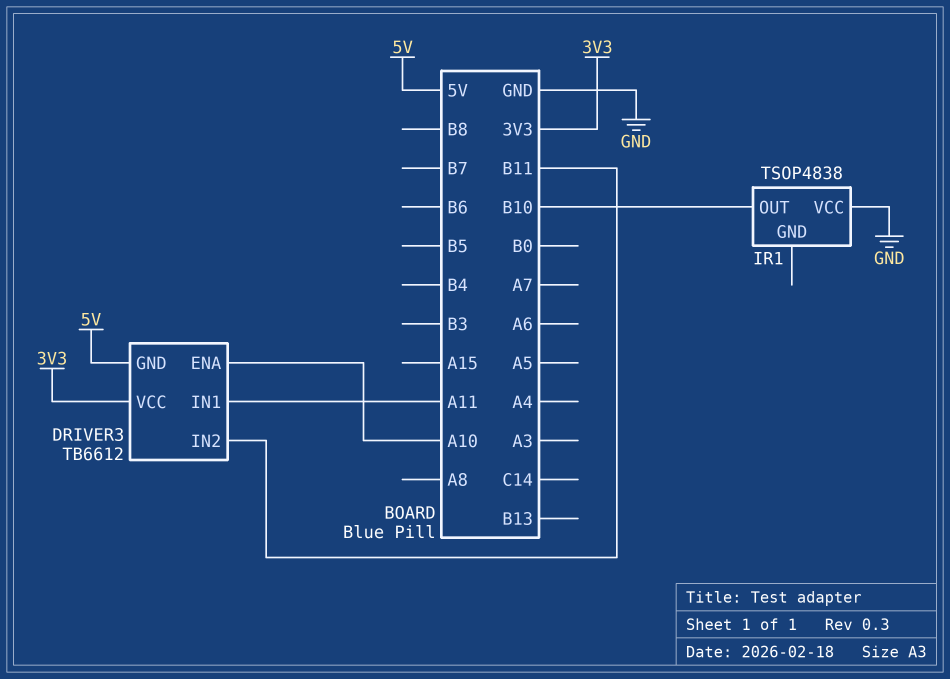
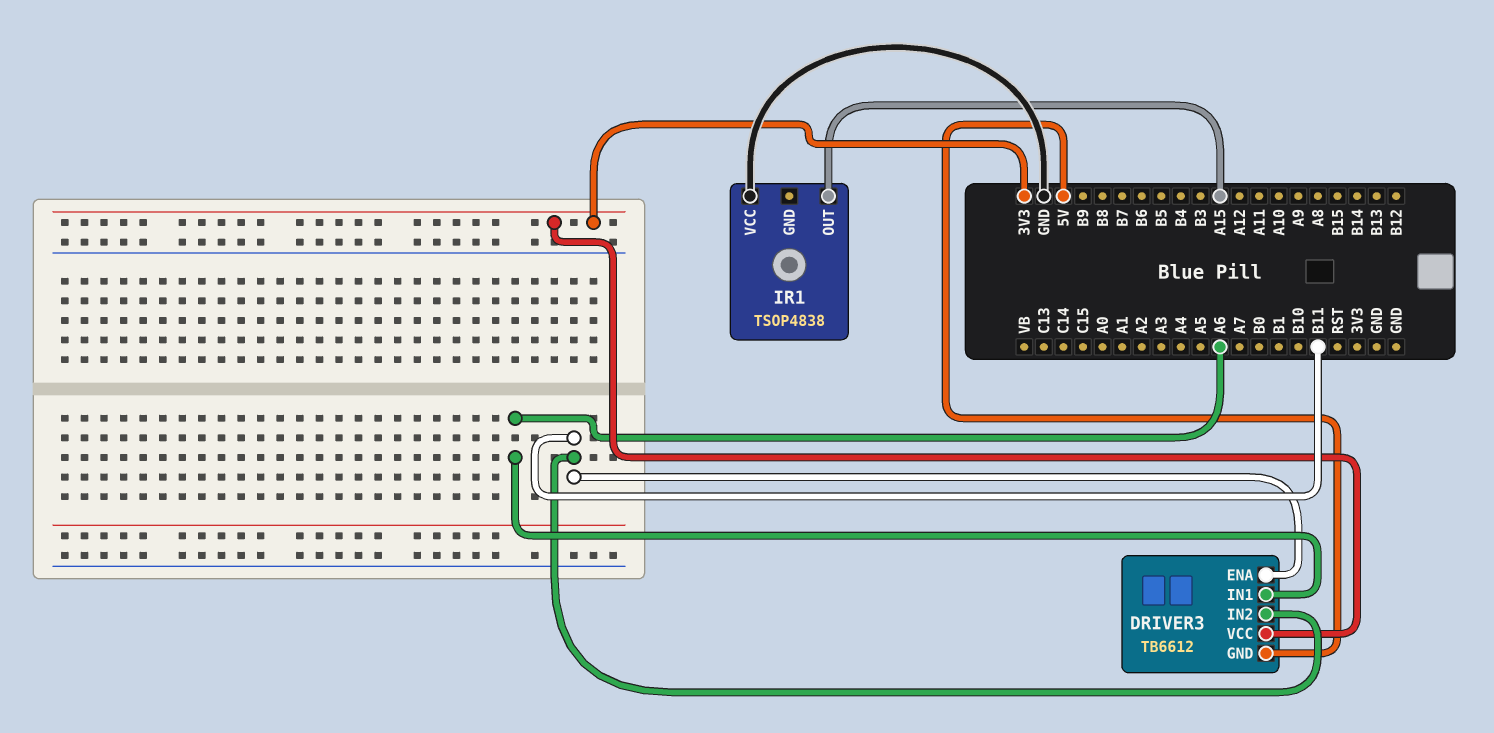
DRIVER3 pin ENA: A10 -> B11
DRIVER3 pin IN1: A11 -> A6
IR1 pin OUT: B10 -> A15

